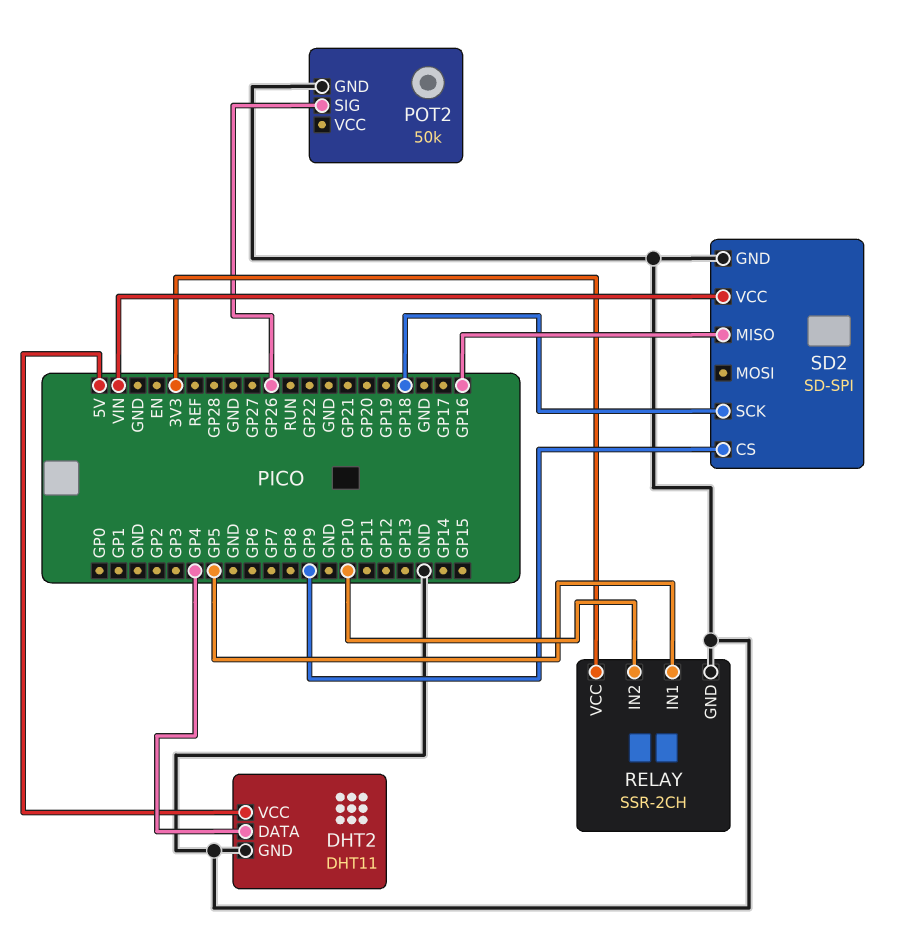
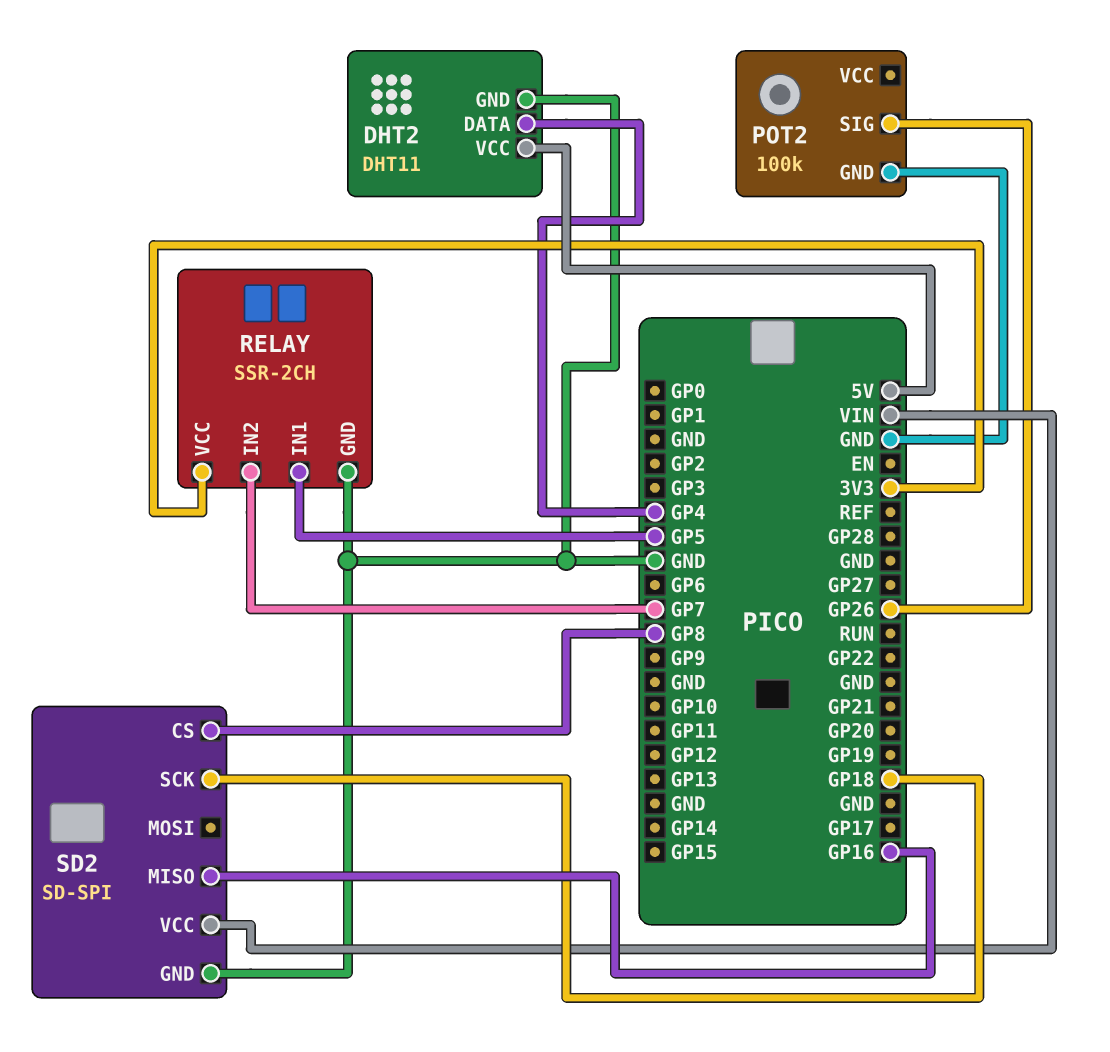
POT2: 50k -> 100k
RELAY pin IN2: GP10 -> GP7
SD2 pin CS: GP9 -> GP8

